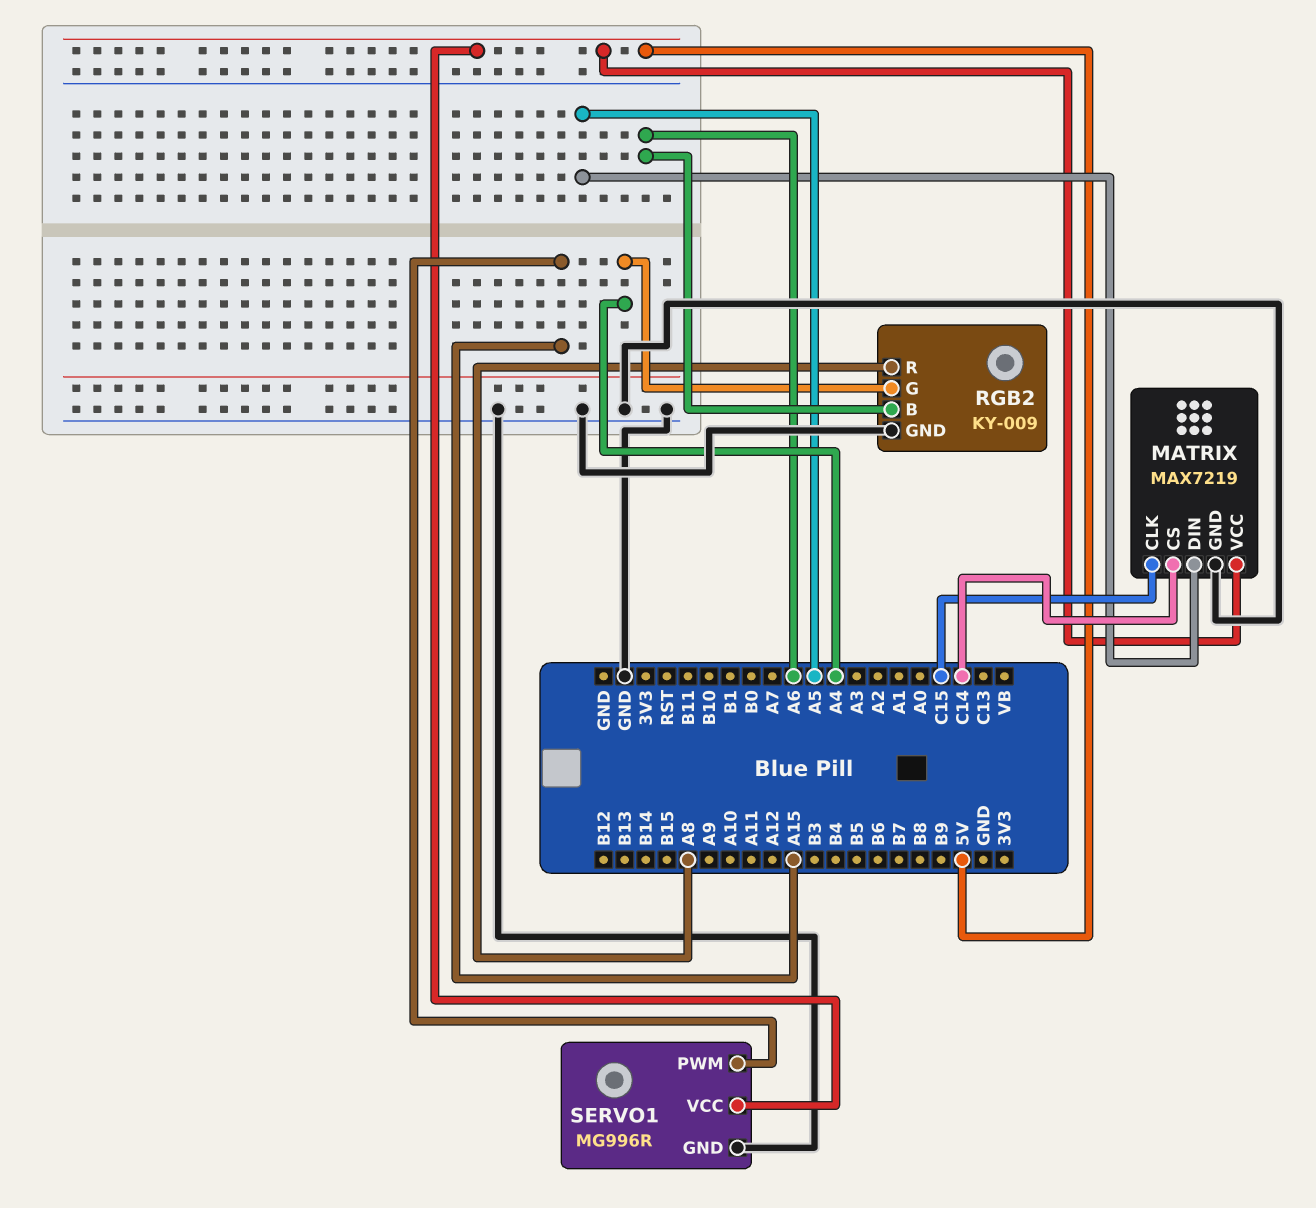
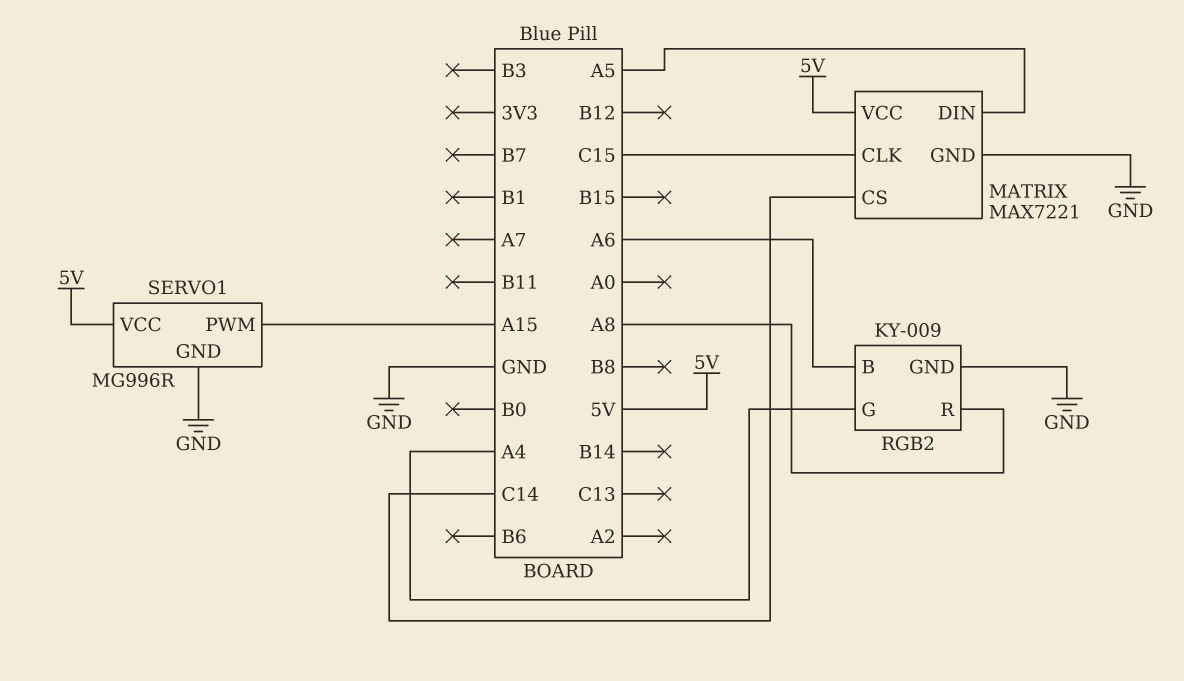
MATRIX: MAX7219 -> MAX7221

